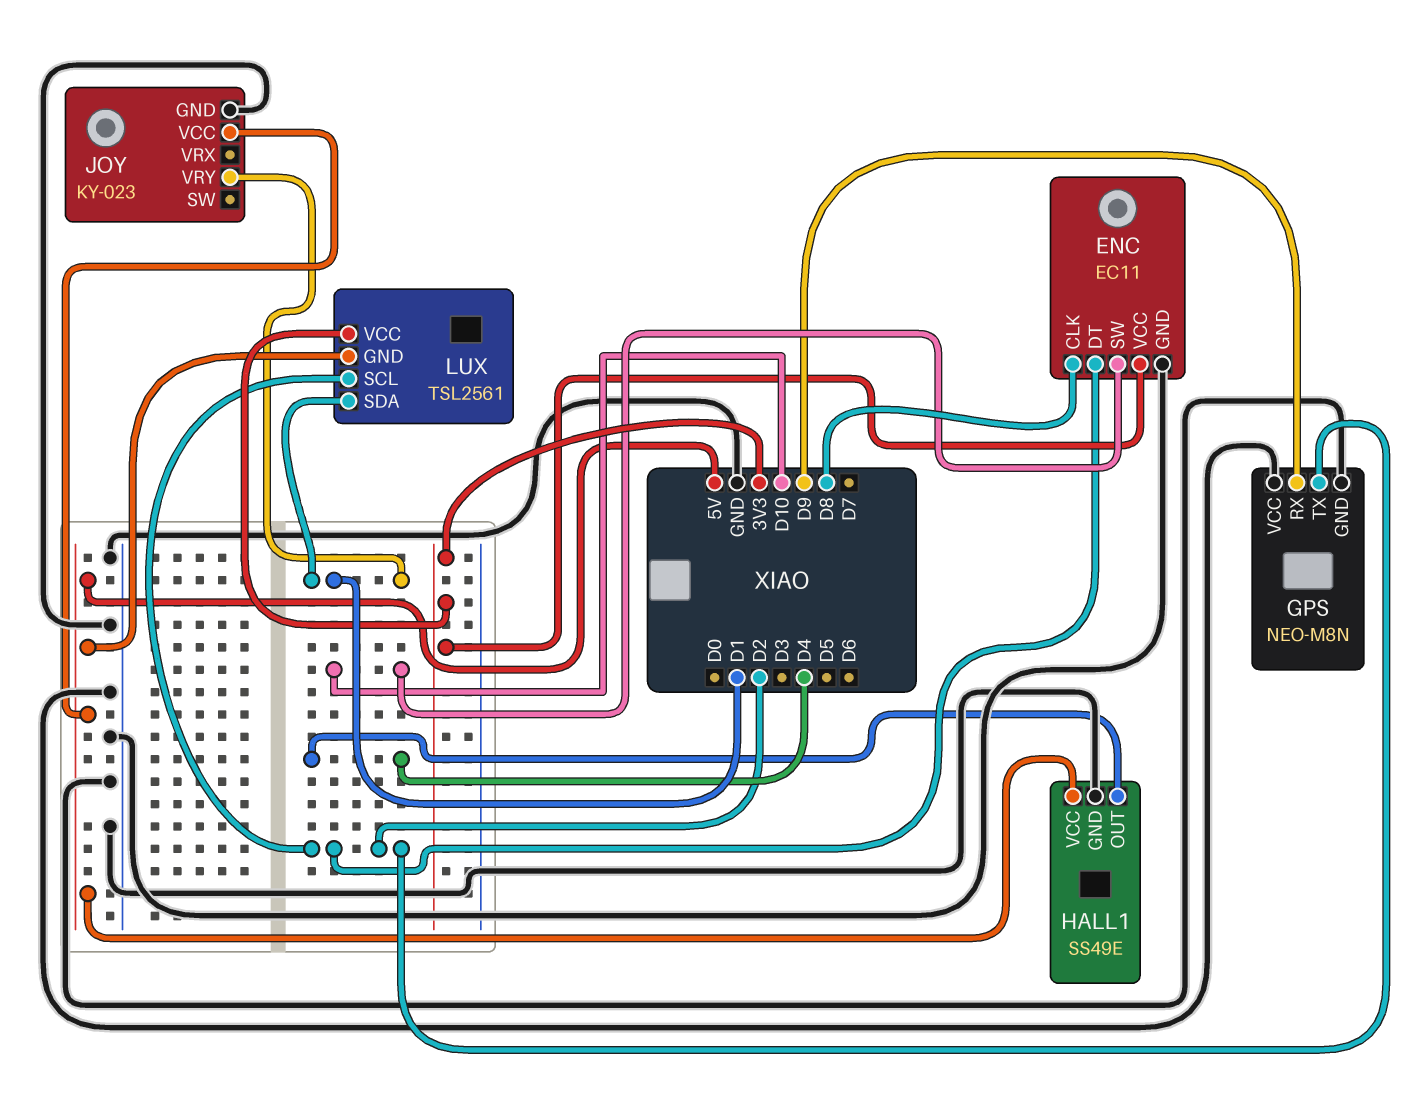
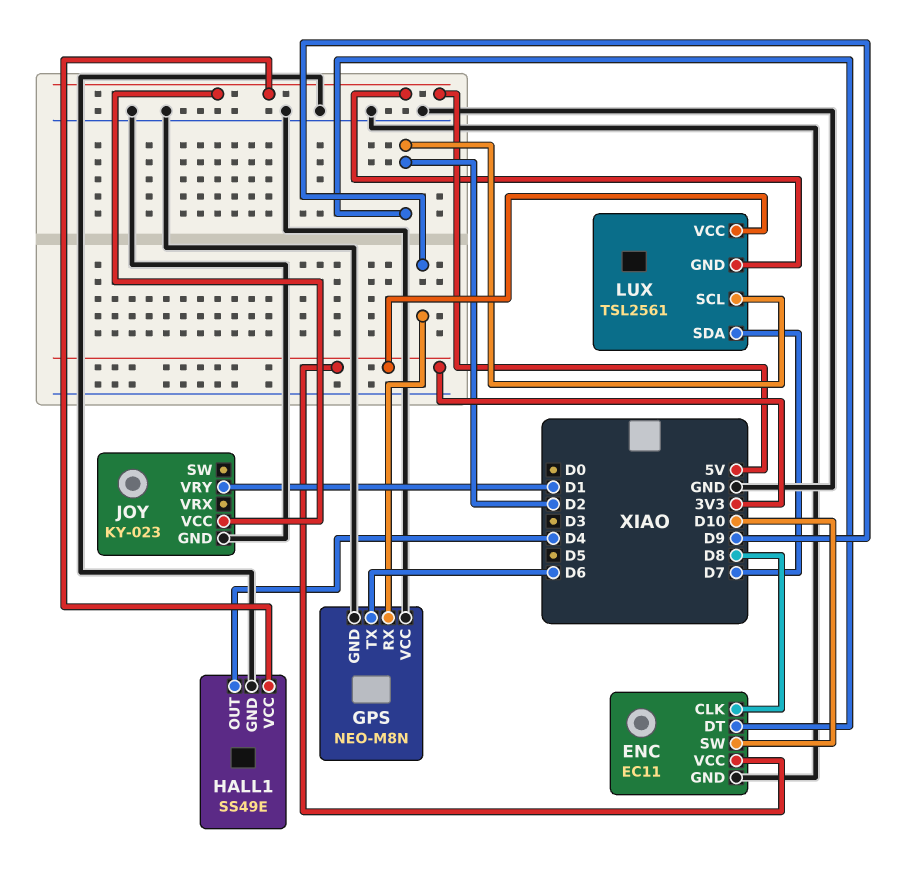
GPS pin TX: D2 -> D6
LUX pin SDA: D1 -> D7

